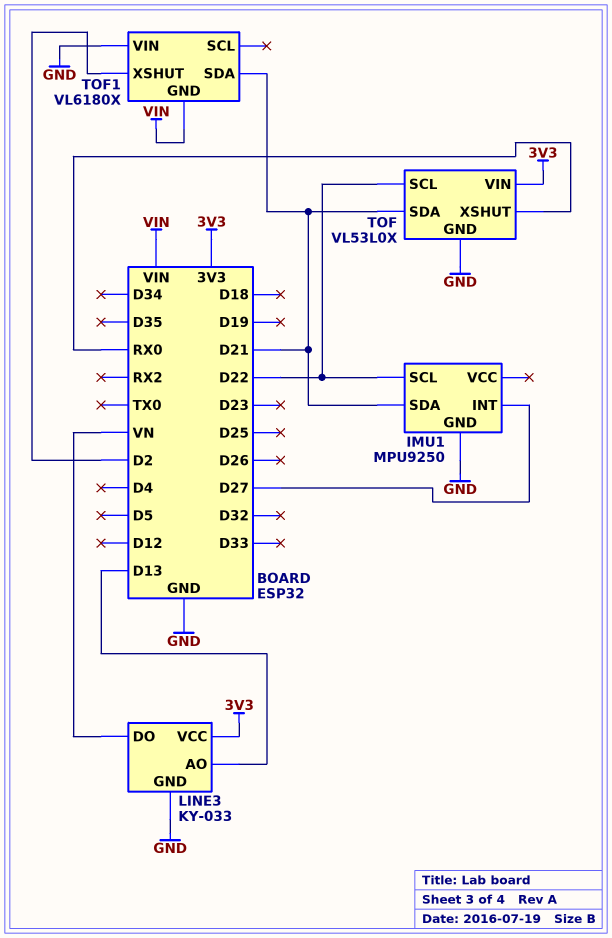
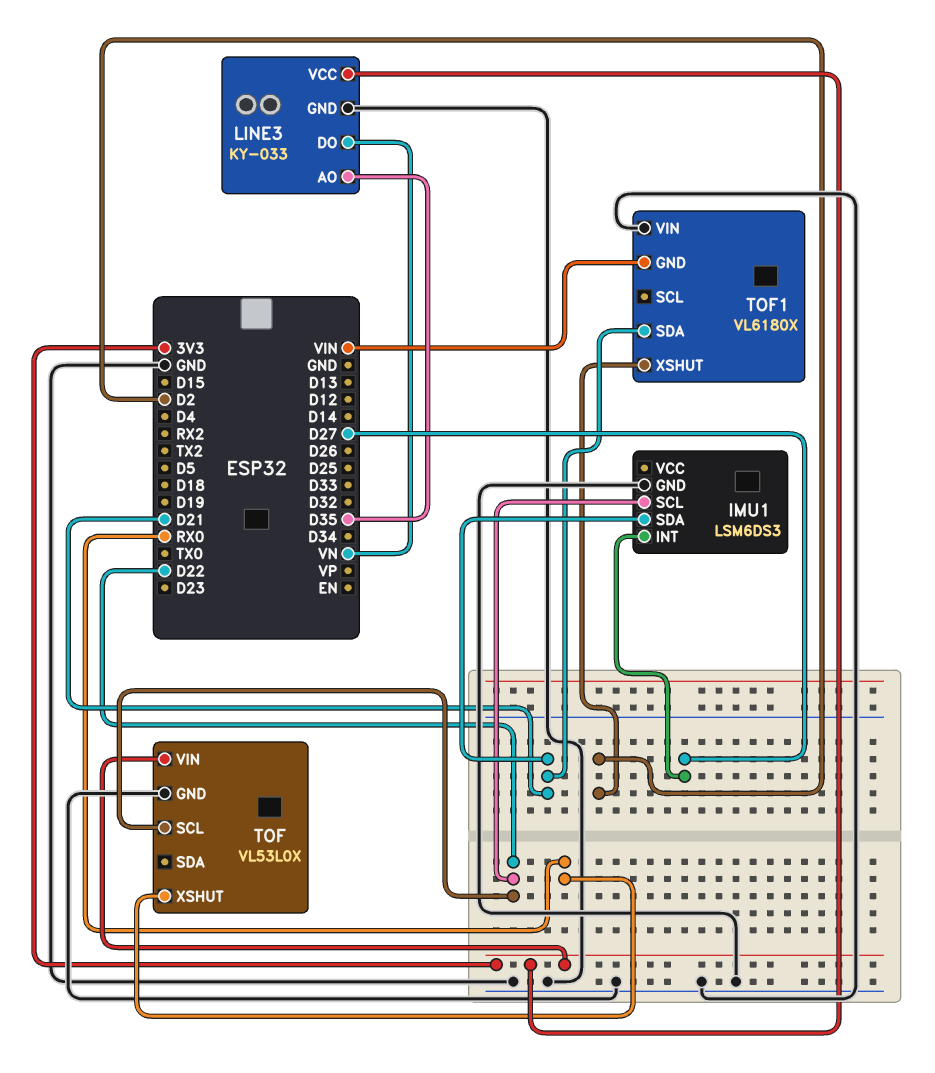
IMU1: MPU9250 -> LSM6DS3
LINE3 pin AO: D13 -> D35
TOF pin SDA: D21 -> none

